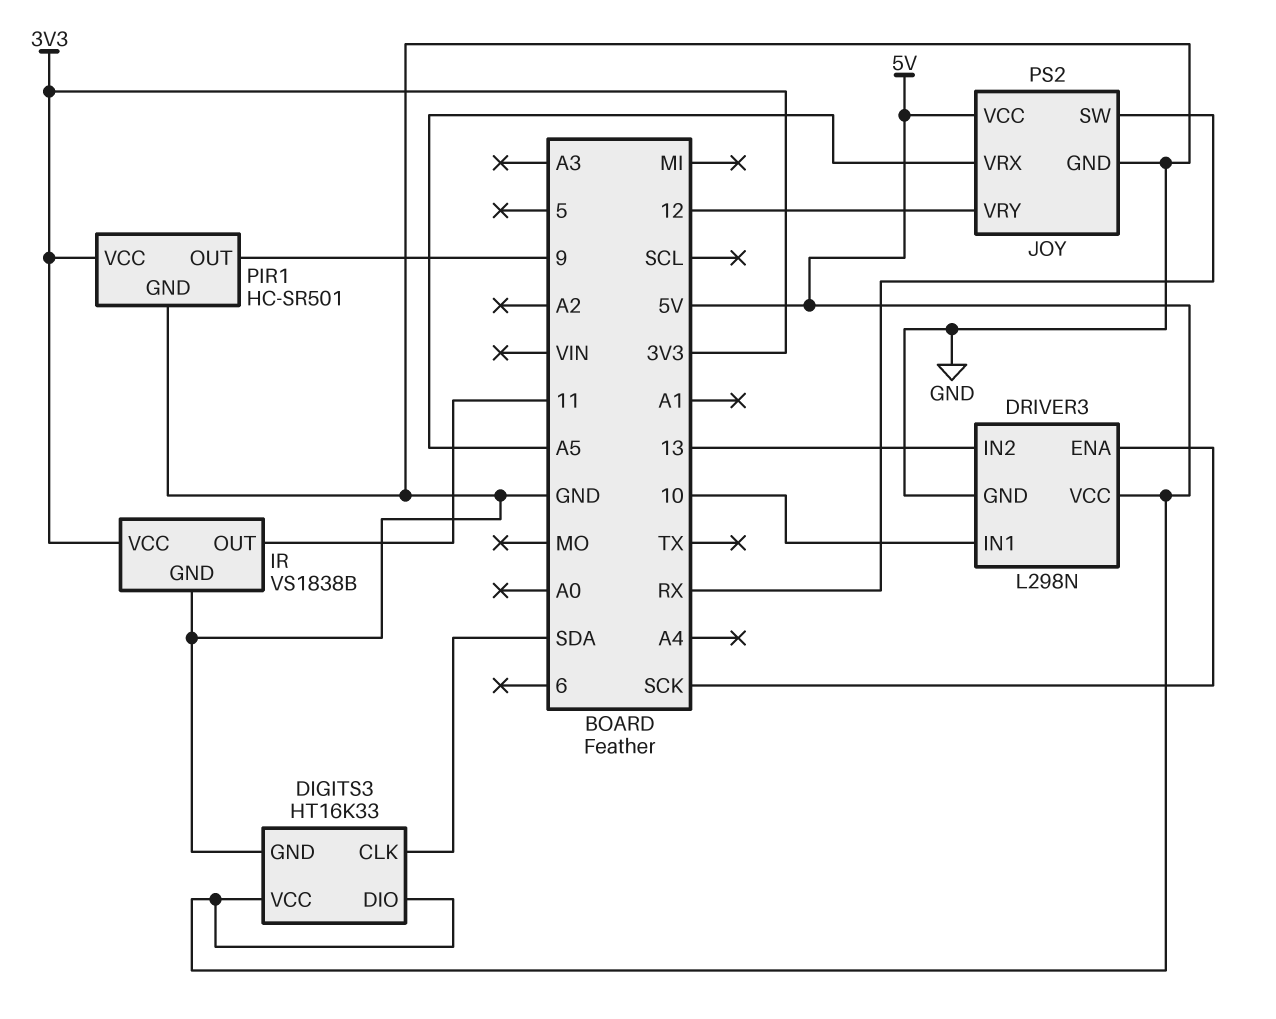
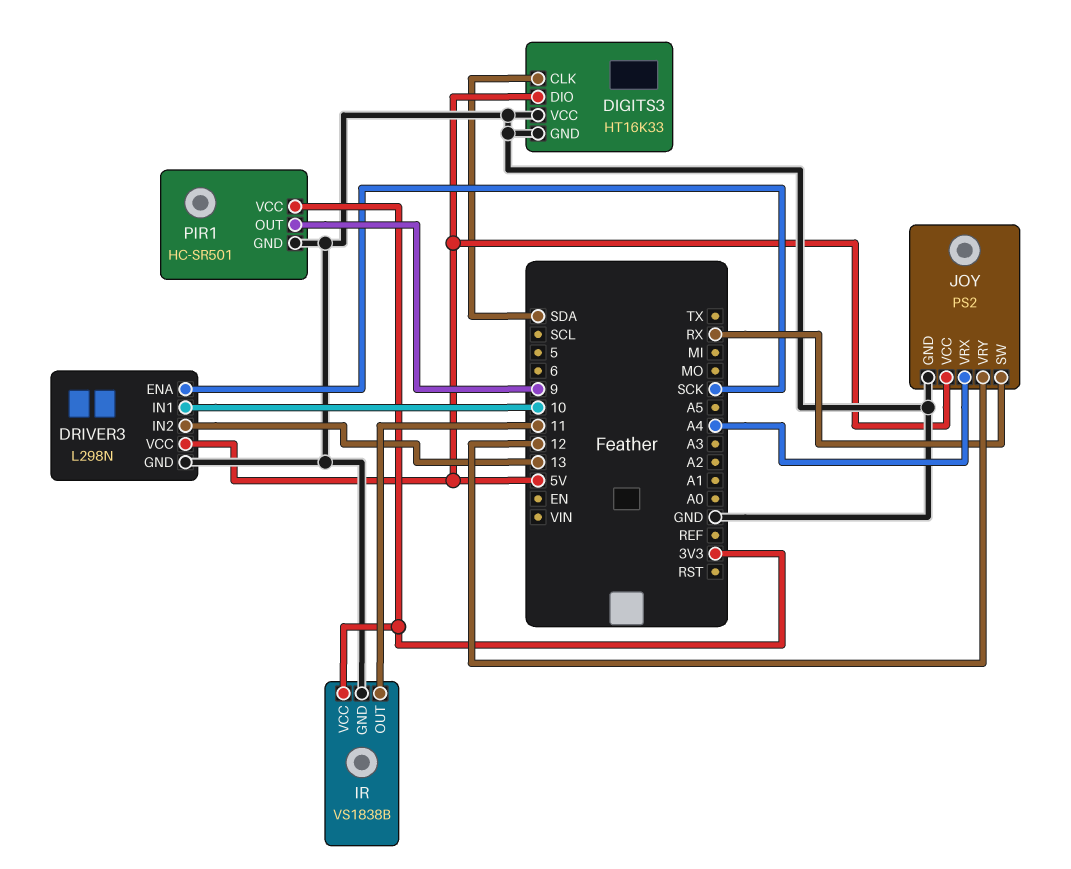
DIGITS3 pin VCC: 5V -> GND
JOY pin VRX: A5 -> A4

